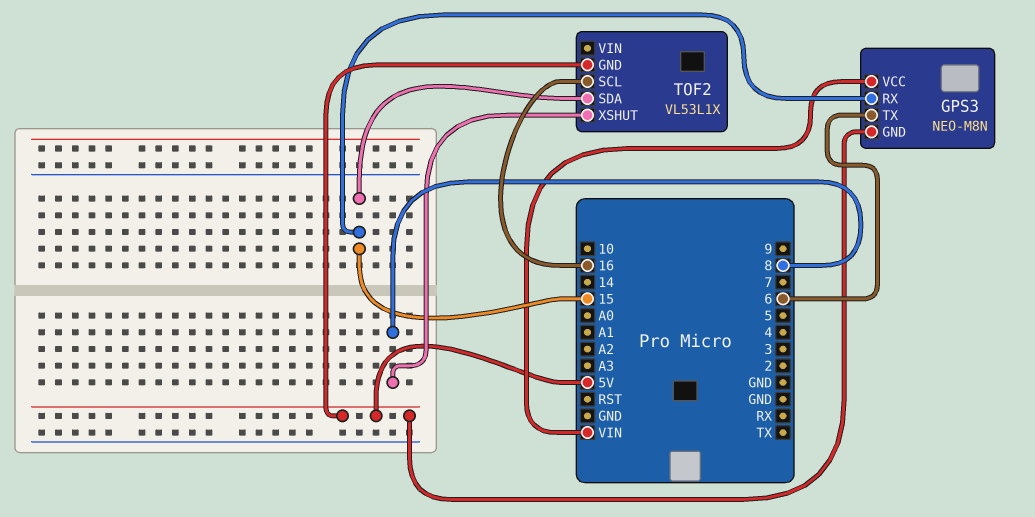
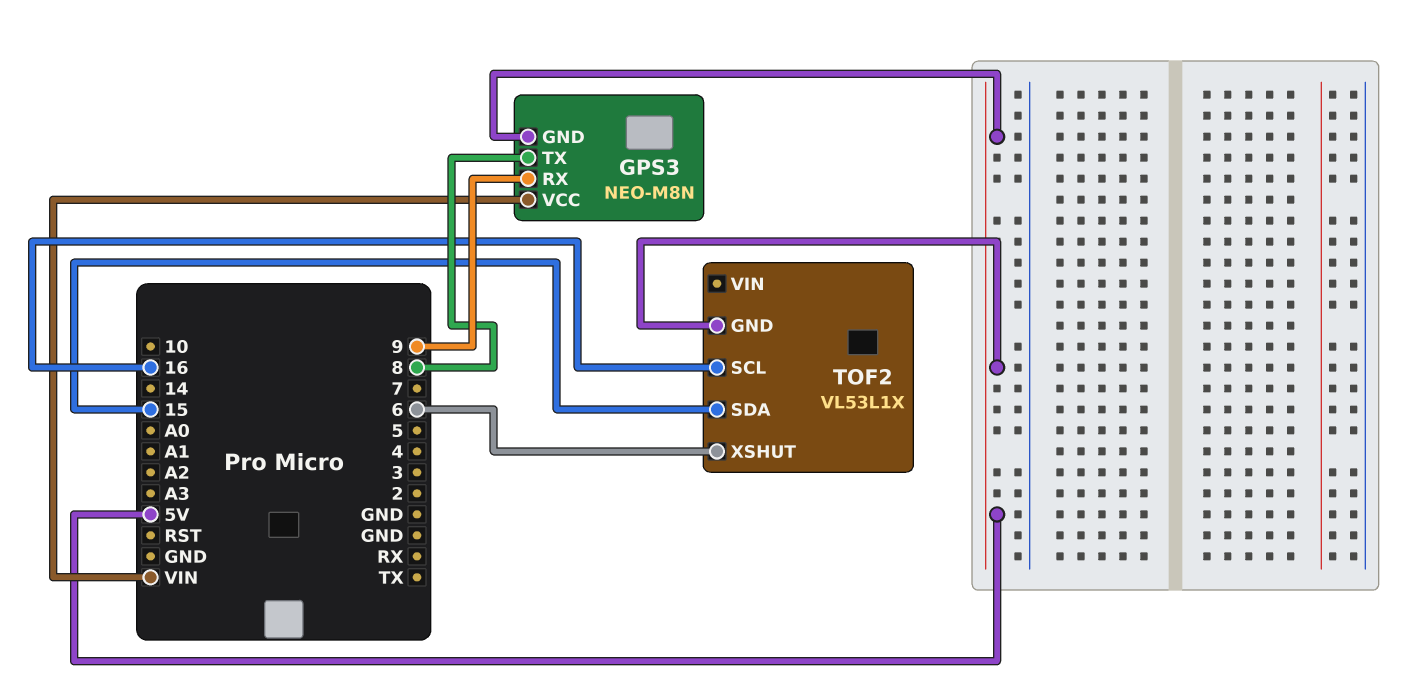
GPS3 pin RX: 15 -> 9
GPS3 pin TX: 6 -> 8
TOF2 pin XSHUT: 8 -> 6

